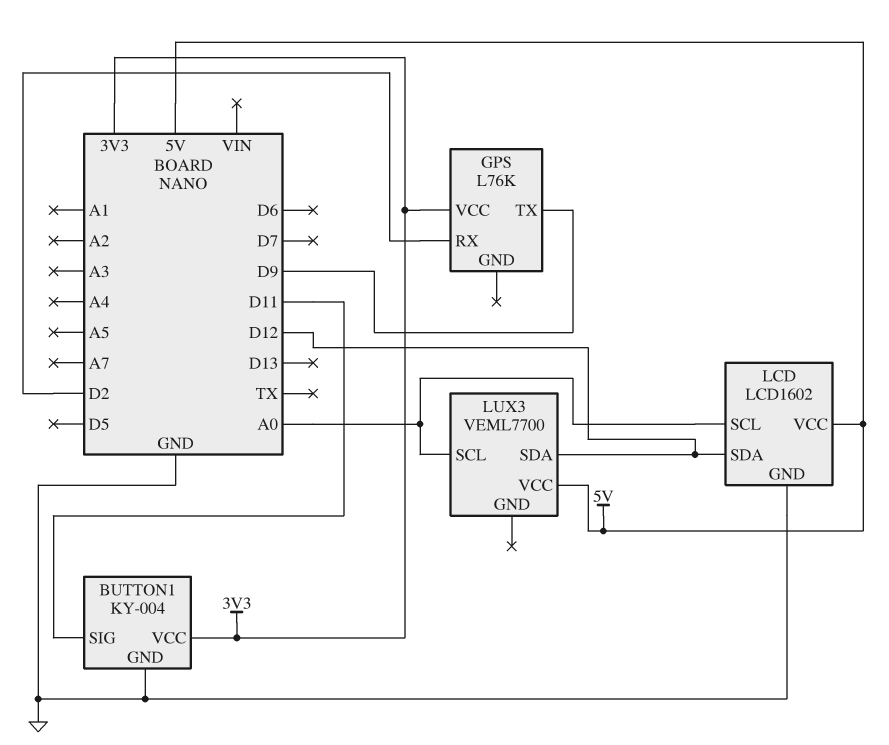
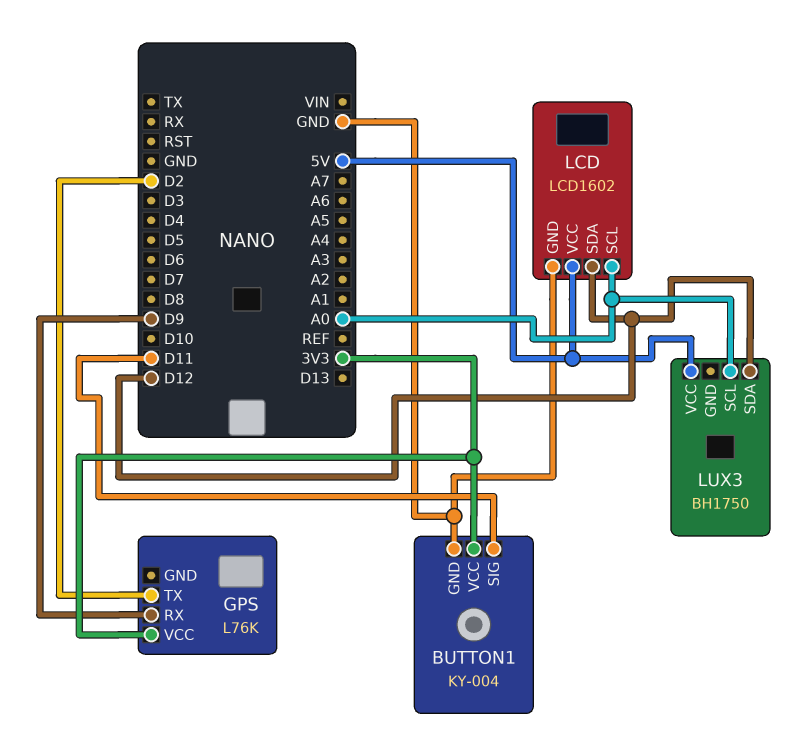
GPS pin RX: D2 -> D9
GPS pin TX: D9 -> D2
LUX3: VEML7700 -> BH1750

